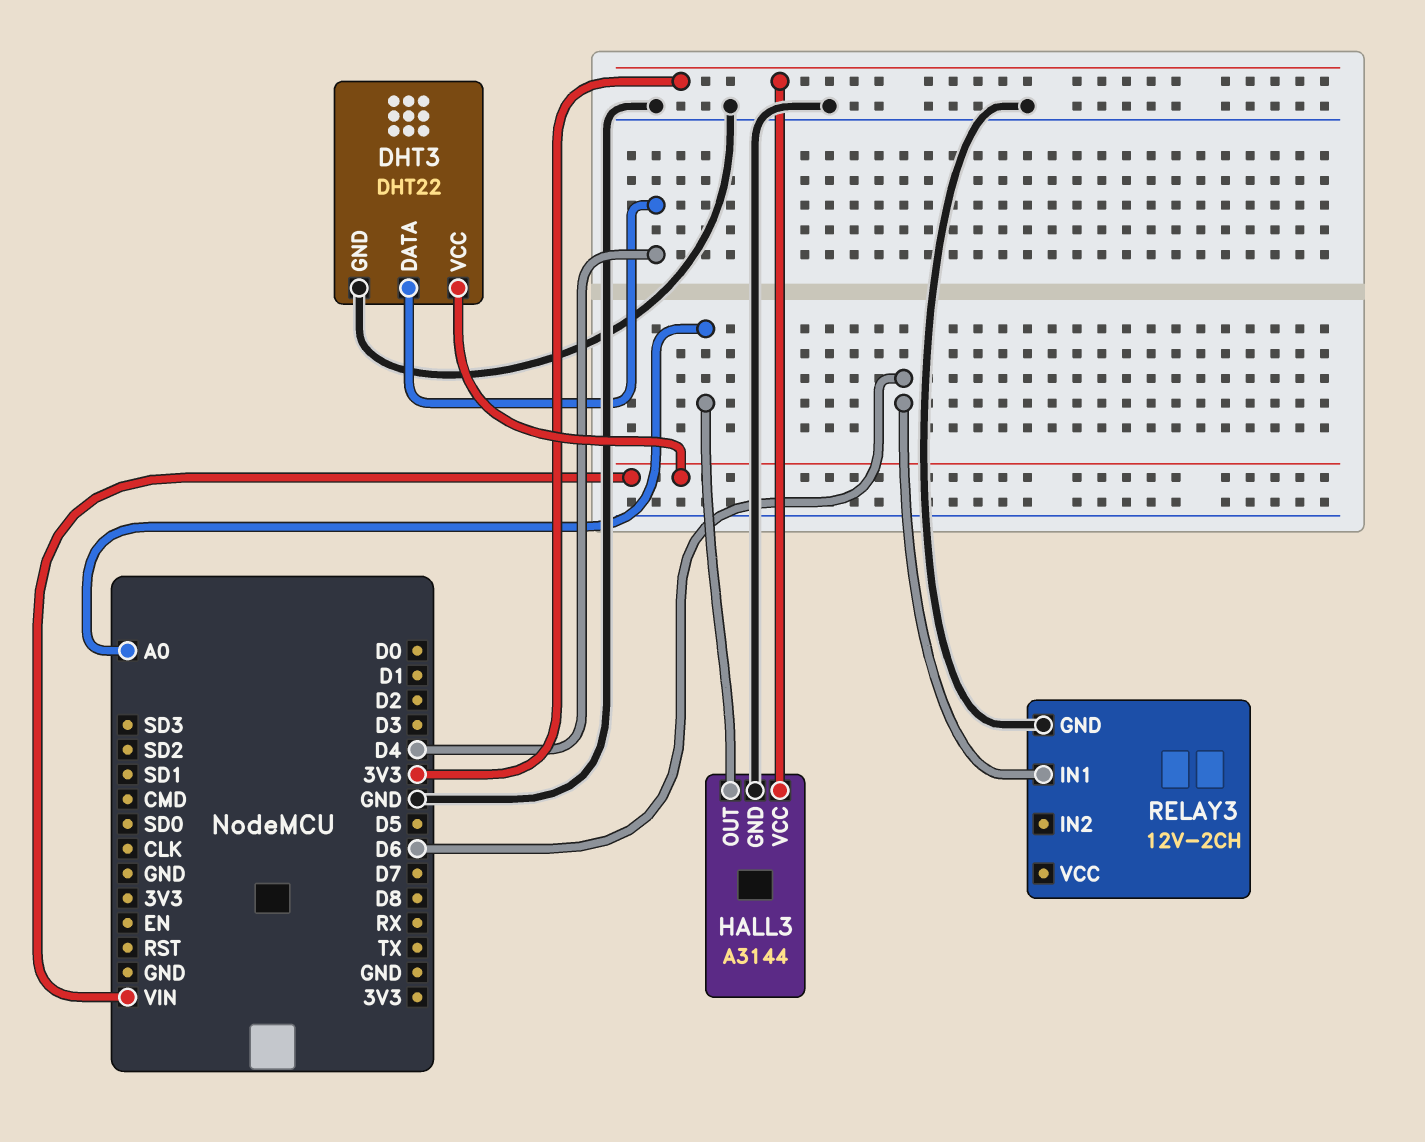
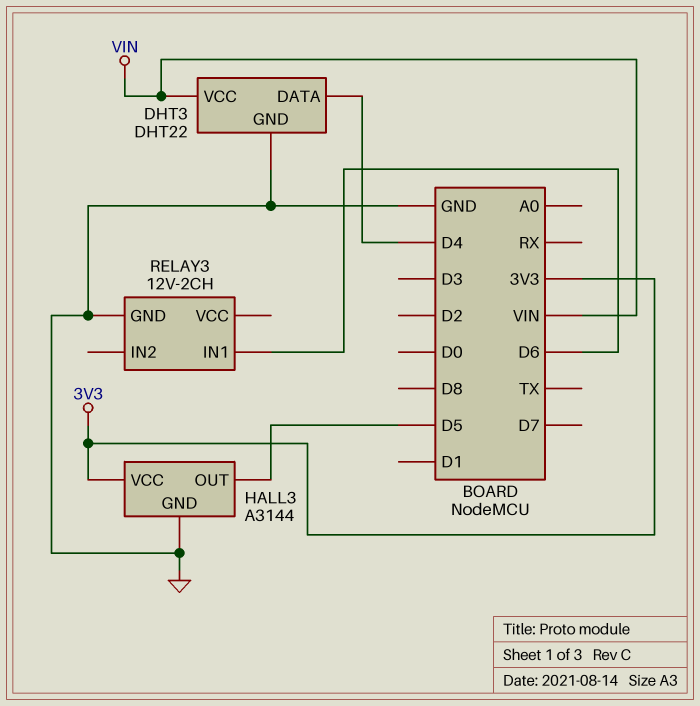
HALL3 pin OUT: A0 -> D5

